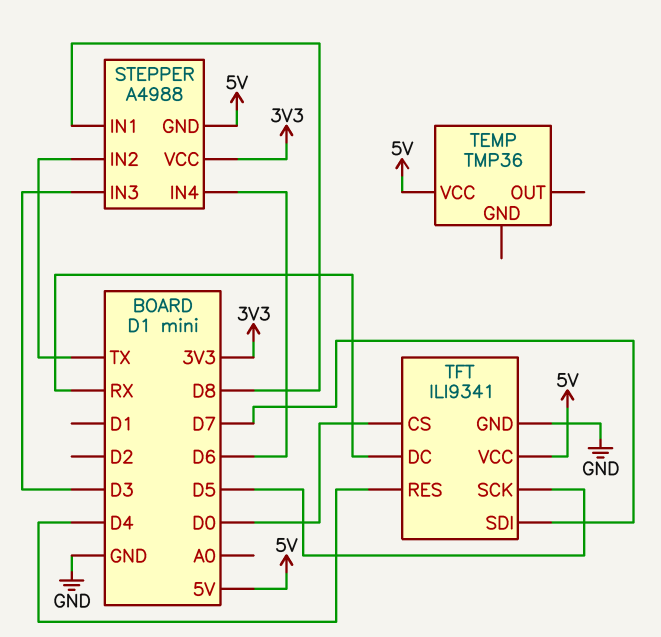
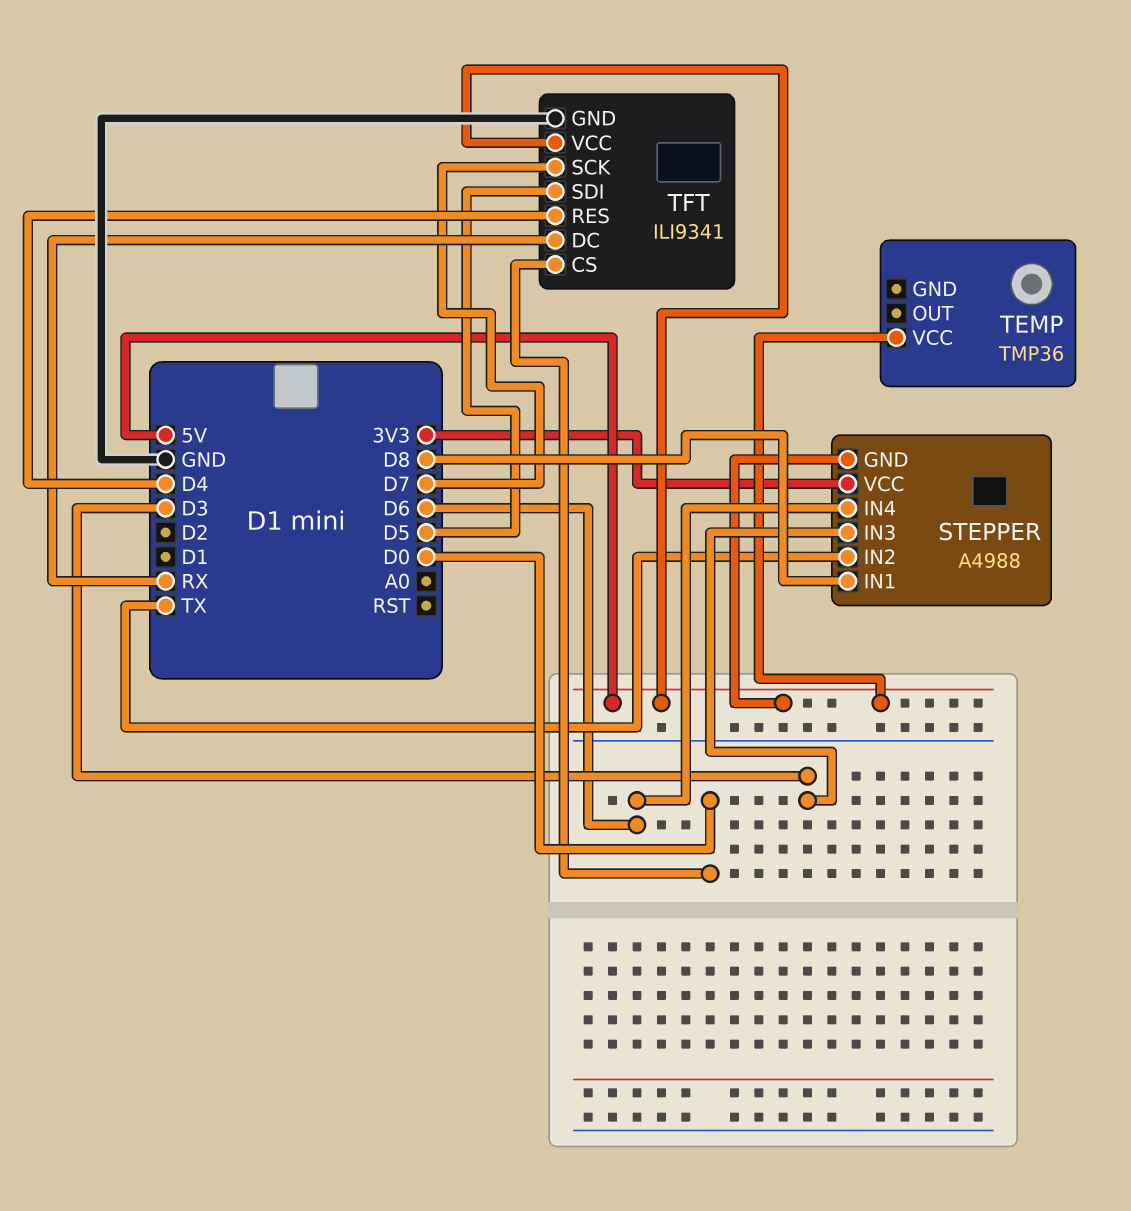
TFT pin SCK: D5 -> D7
TFT pin SDI: D7 -> D5

